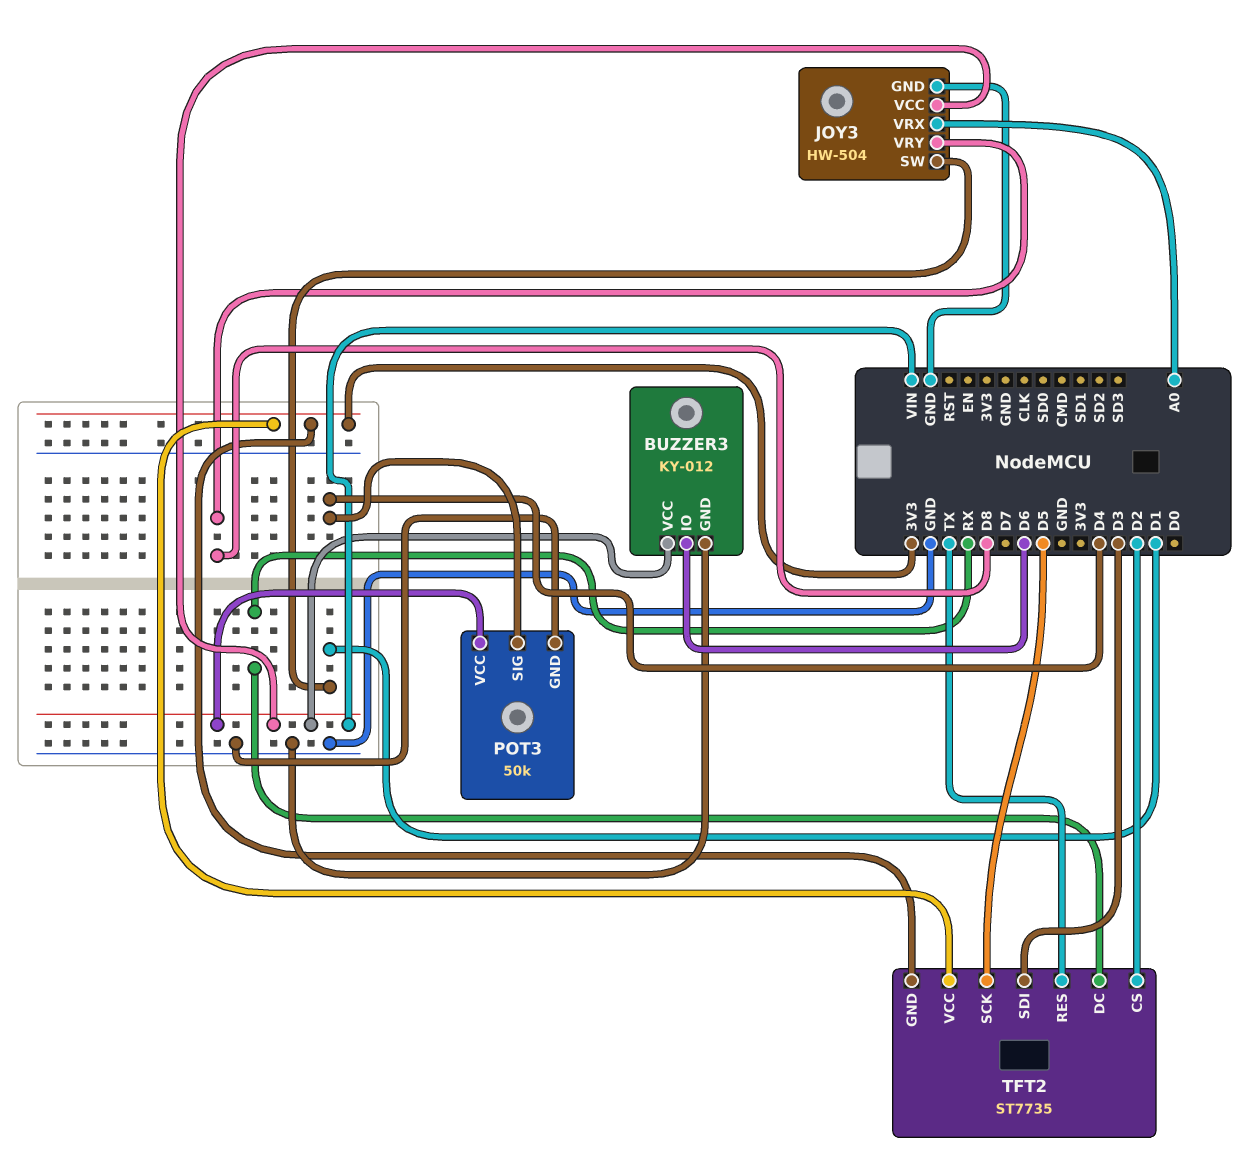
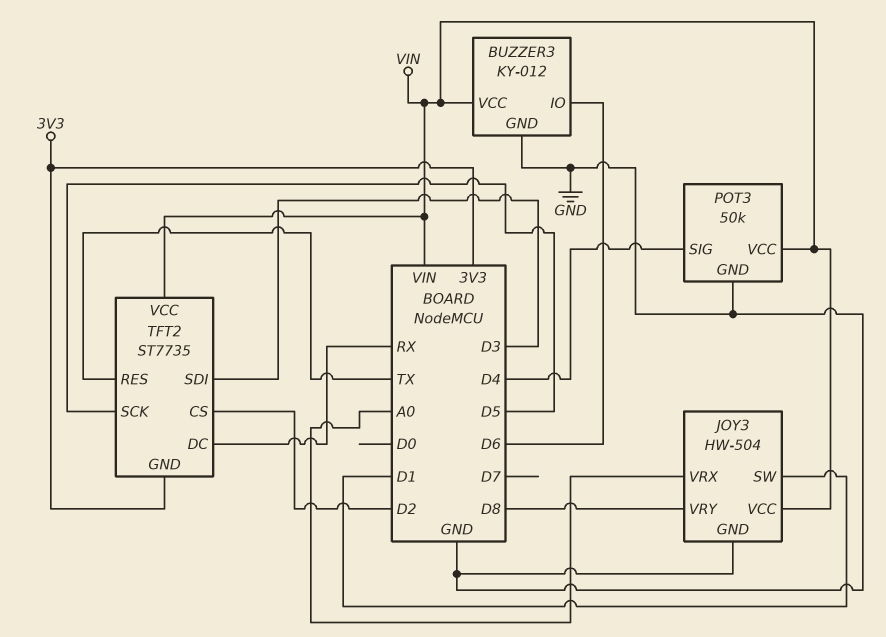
TFT2 pin VCC: 3V3 -> VIN

